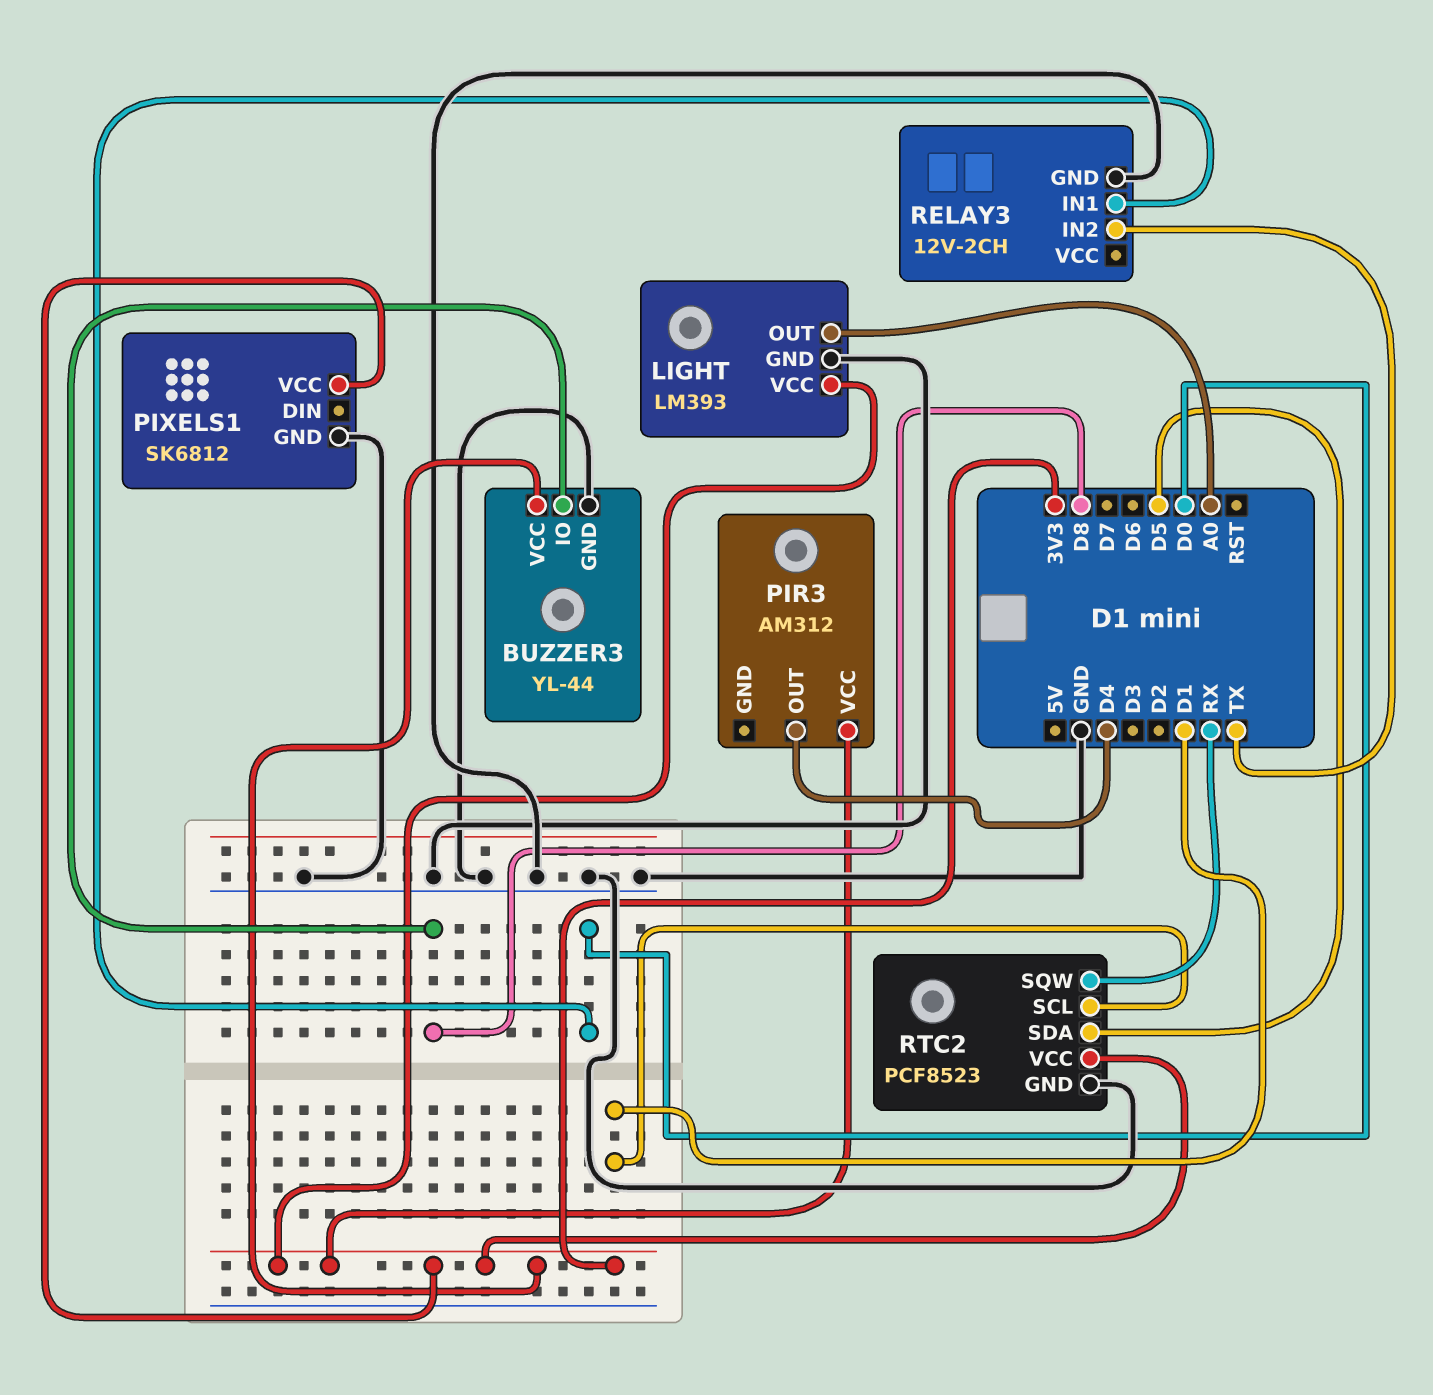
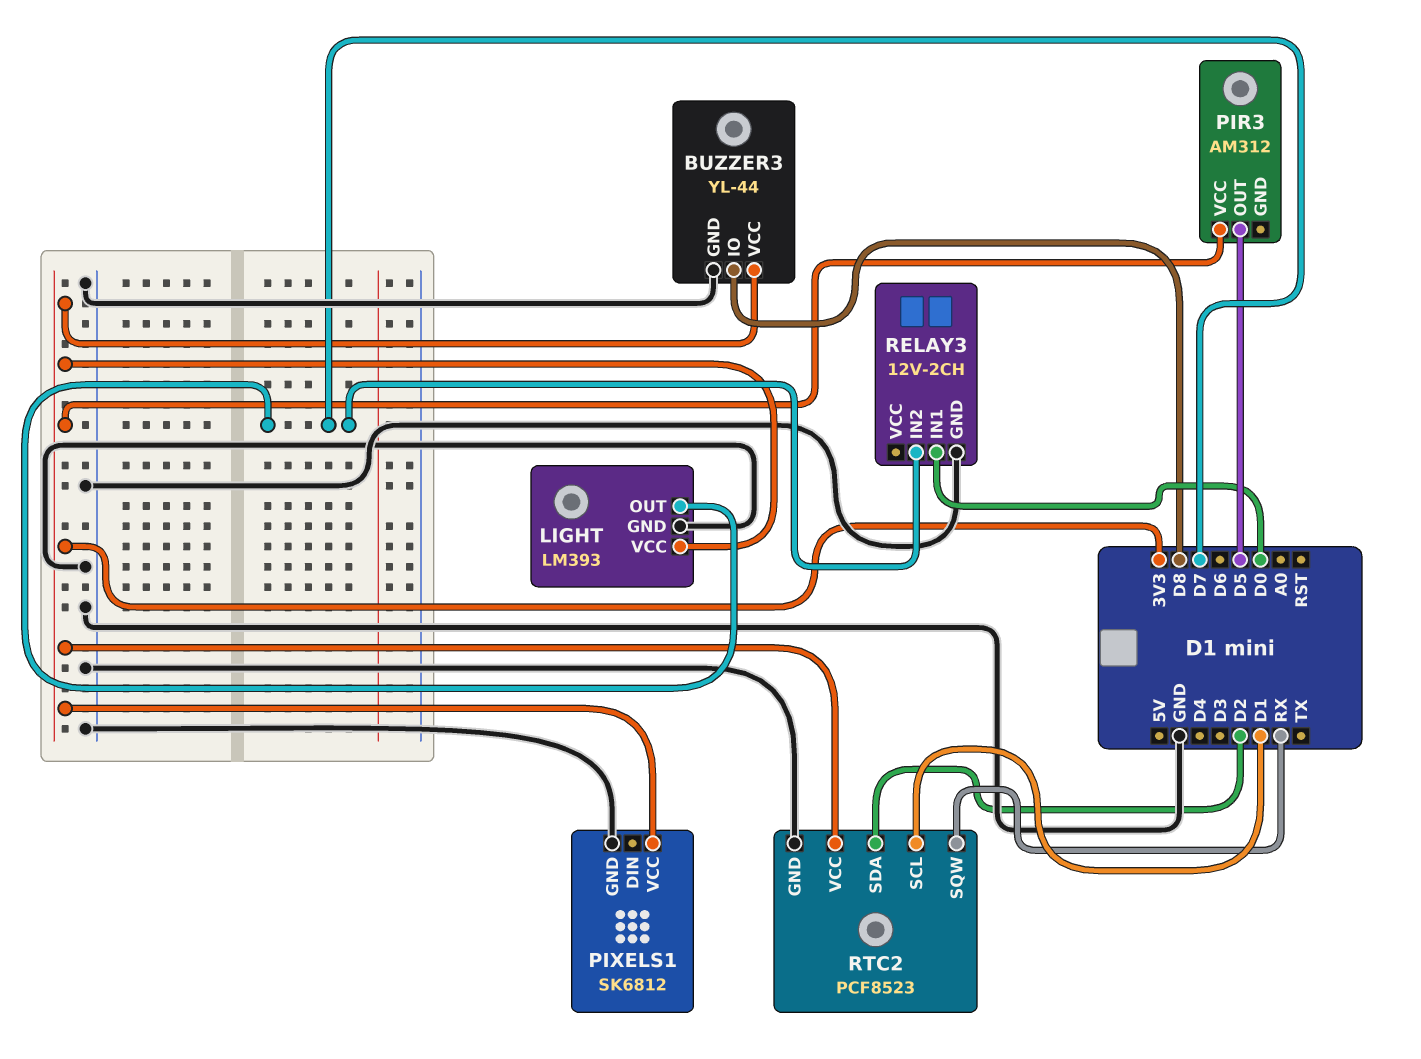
LIGHT pin OUT: A0 -> D7
PIR3 pin OUT: D4 -> D5
RELAY3 pin IN2: TX -> D7
RTC2 pin SDA: D5 -> D2

